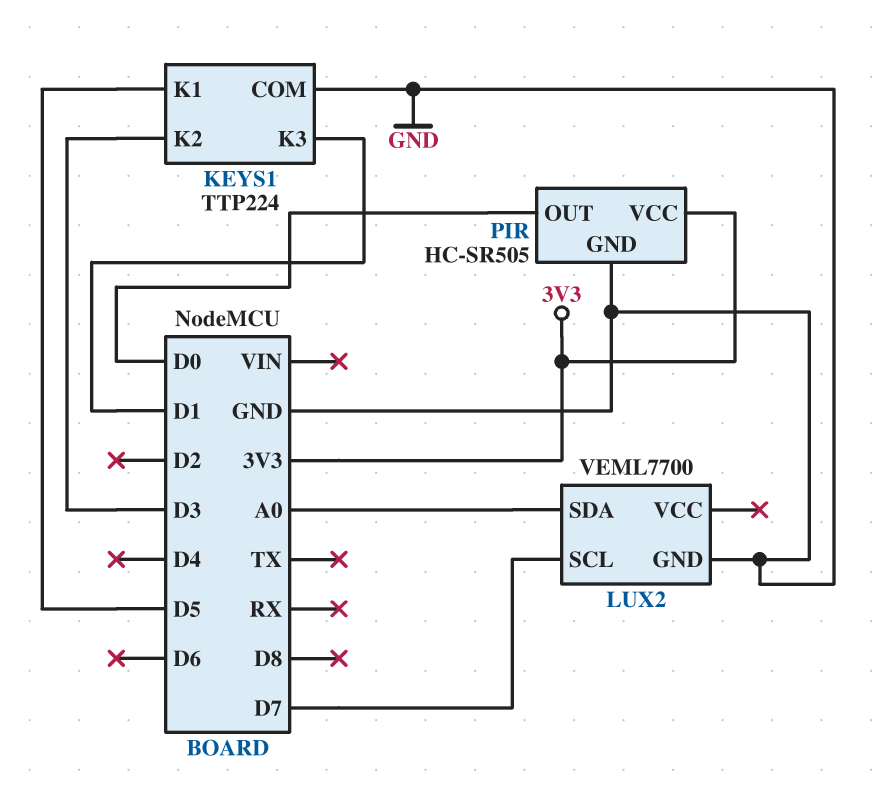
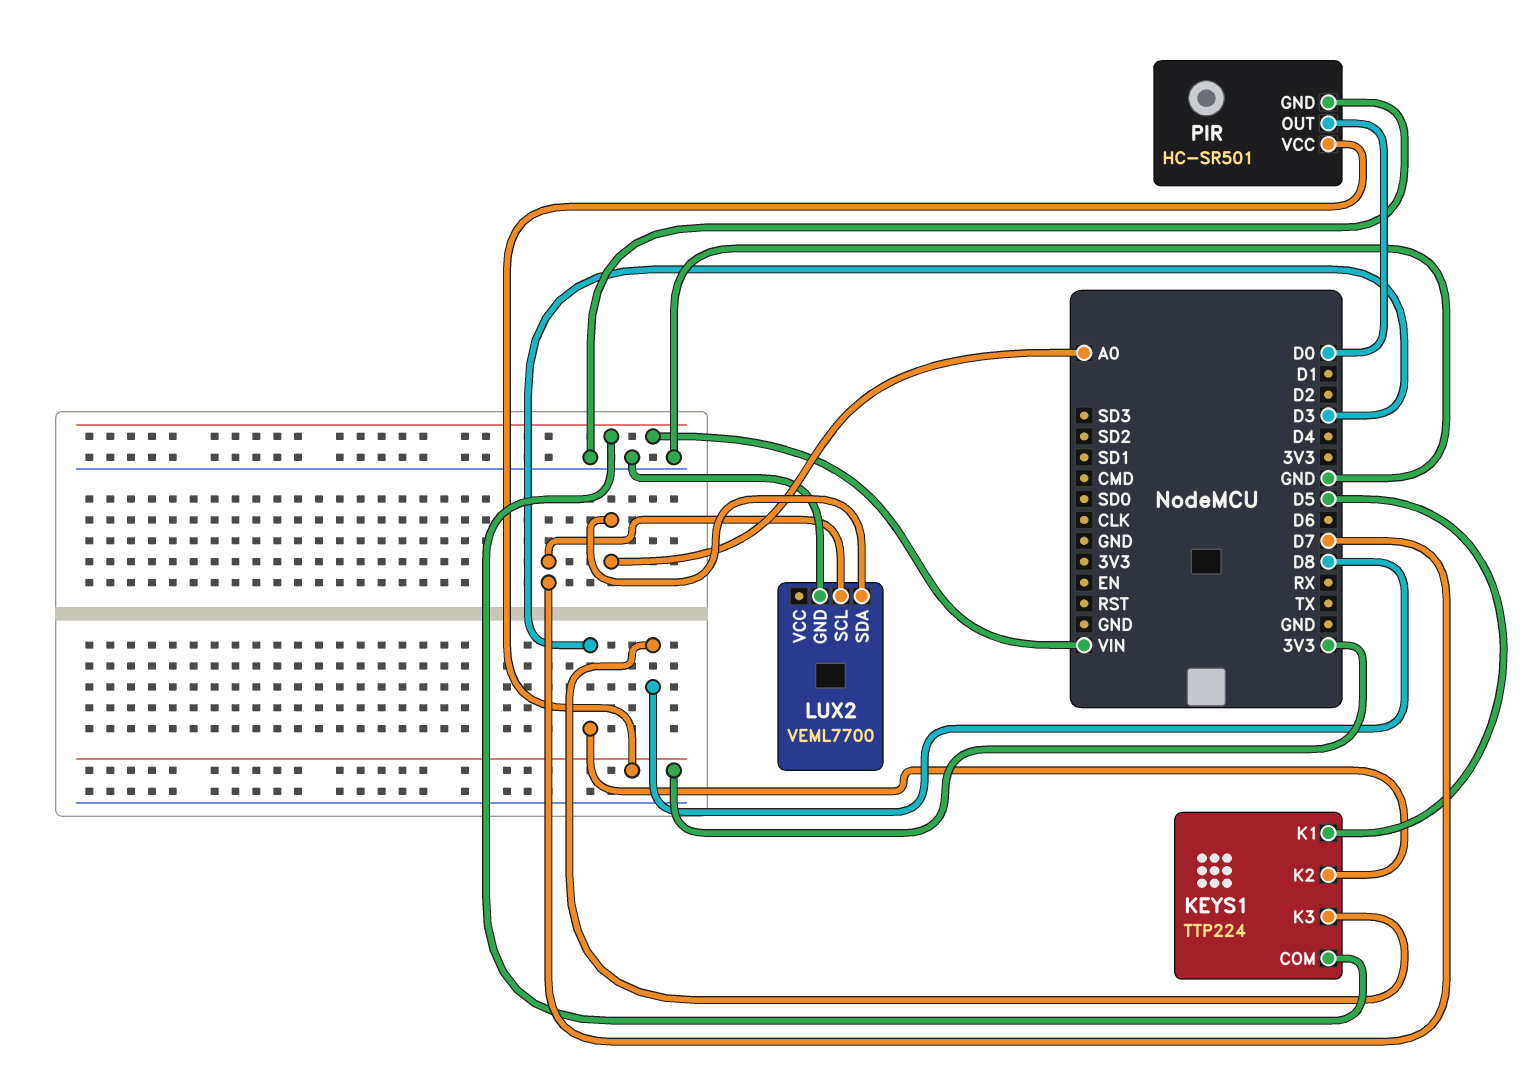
KEYS1 pin COM: GND -> VIN
KEYS1 pin K3: D1 -> D8
PIR: HC-SR505 -> HC-SR501

